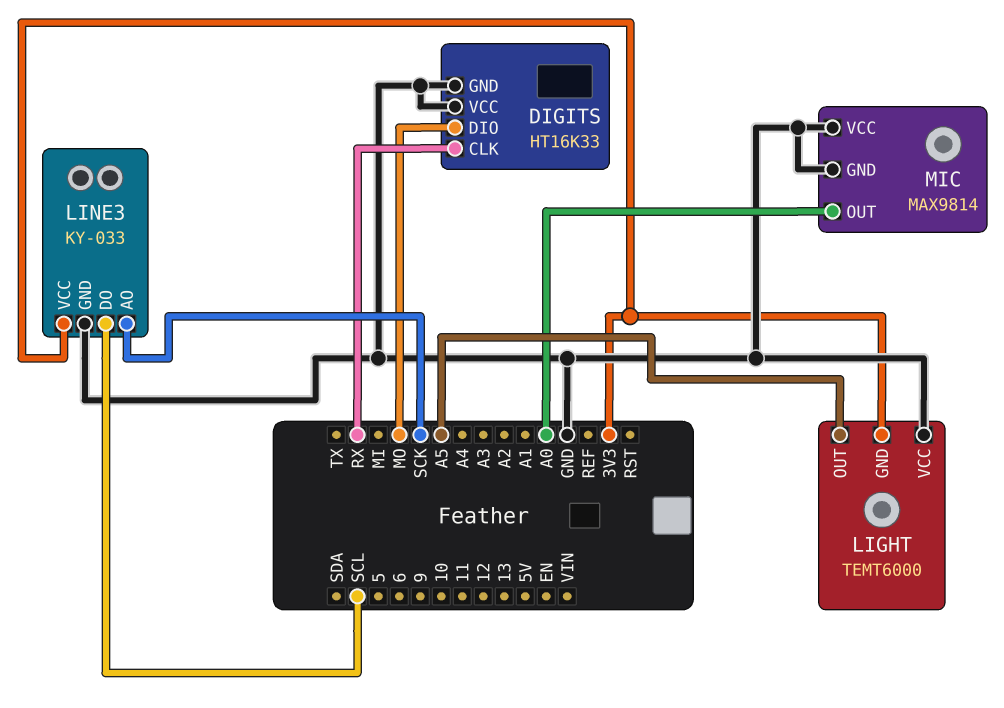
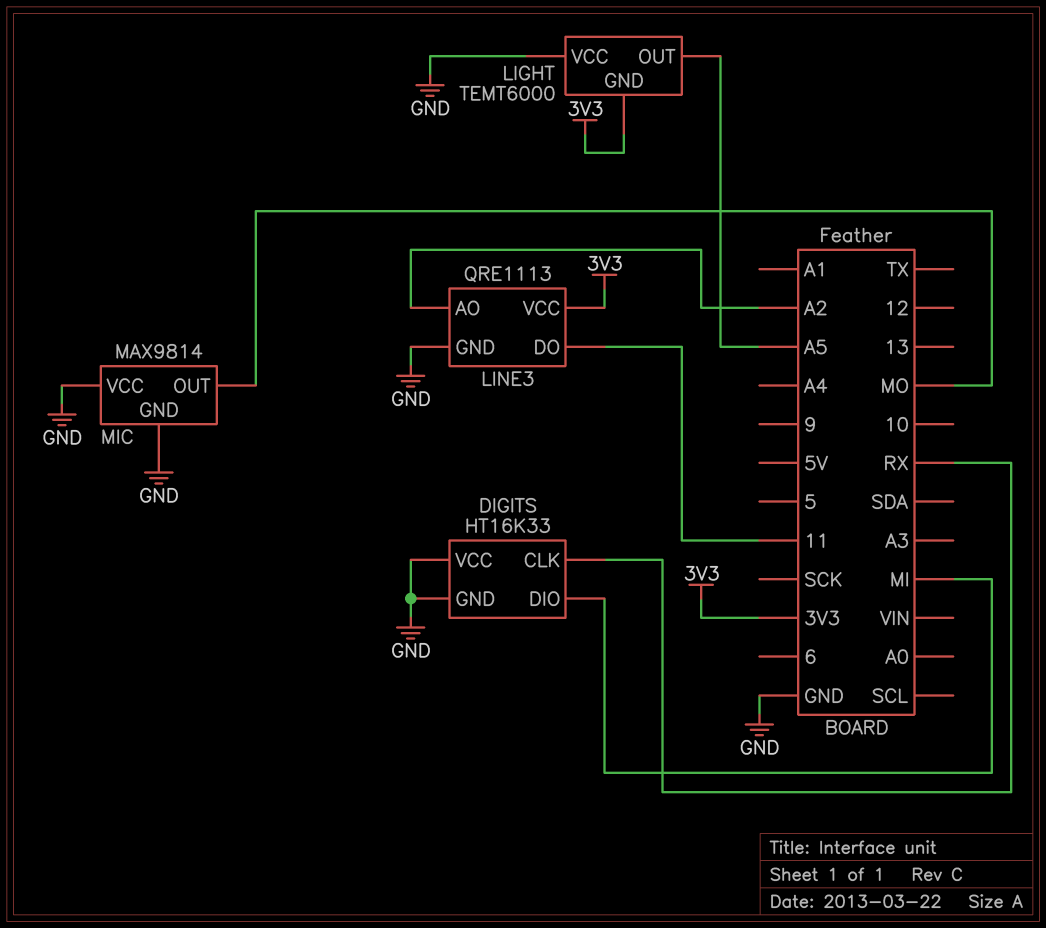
DIGITS pin DIO: MO -> MI
LINE3: KY-033 -> QRE1113
LINE3 pin AO: SCK -> A2
LINE3 pin DO: SCL -> 11
MIC pin OUT: A0 -> MO

